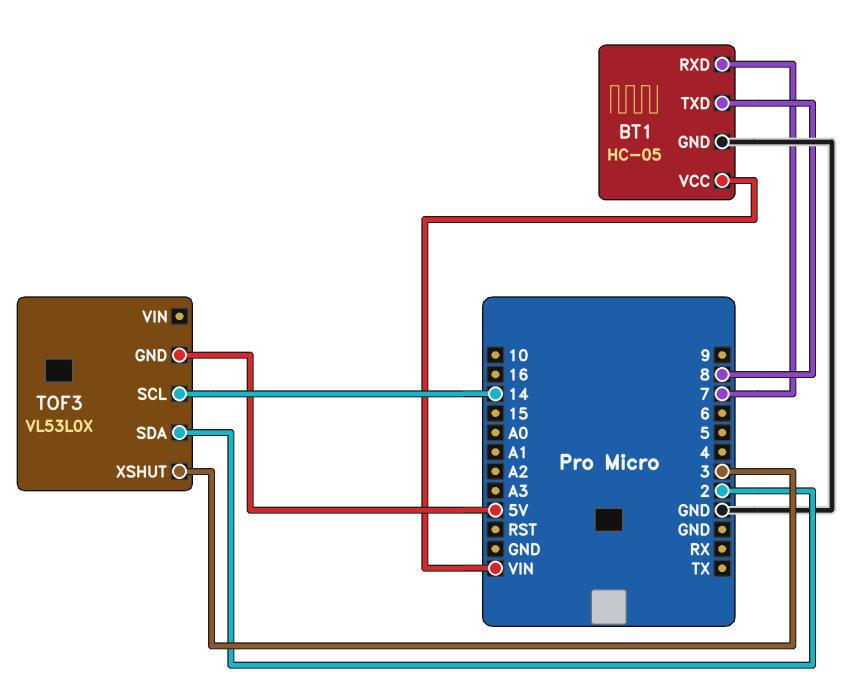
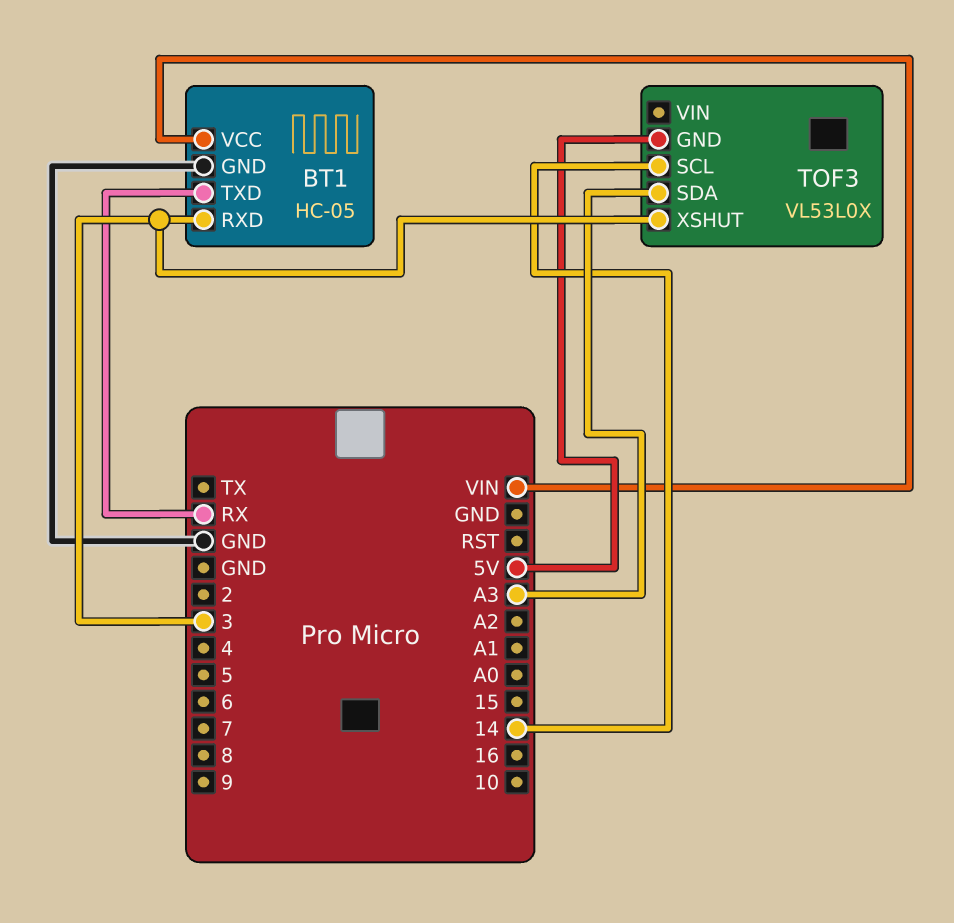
BT1 pin RXD: 7 -> 3
BT1 pin TXD: 8 -> RX
TOF3 pin SDA: 2 -> A3

